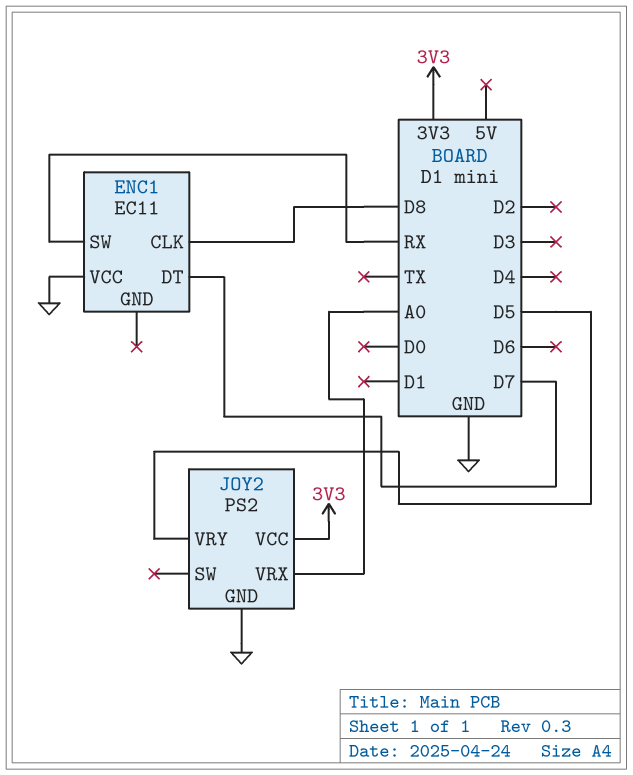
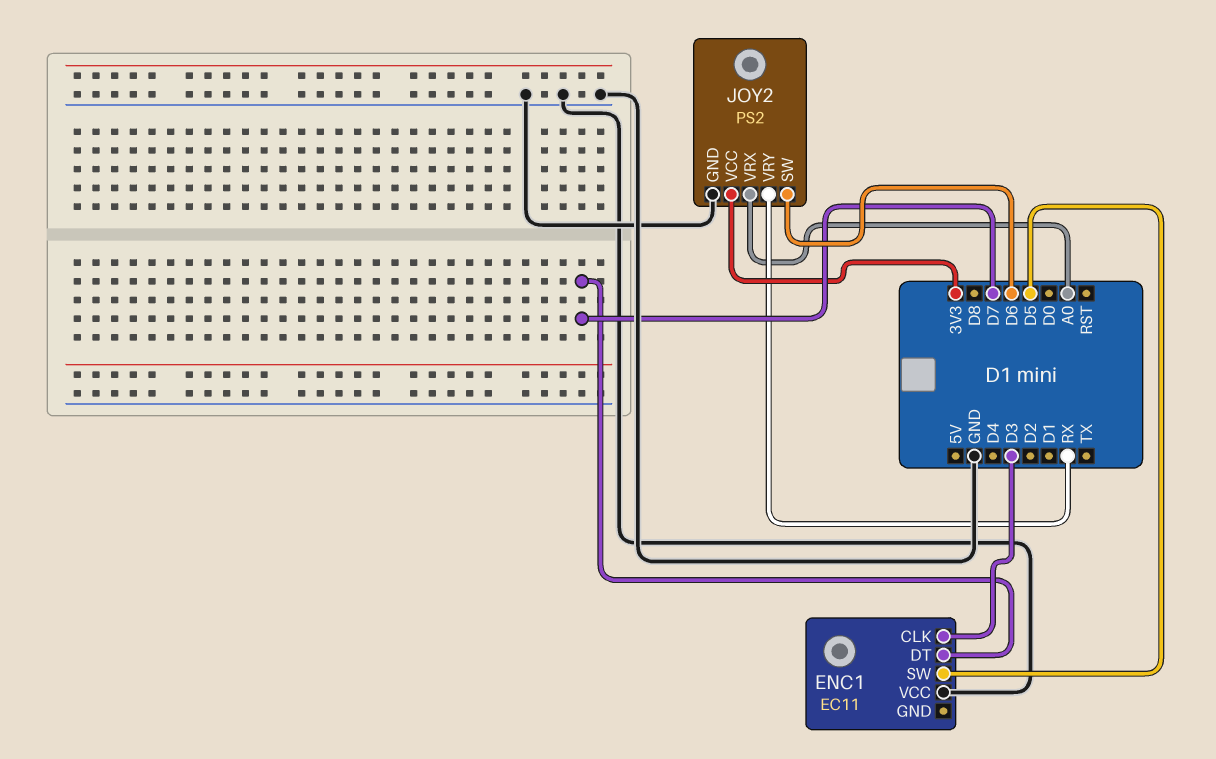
ENC1 pin CLK: D8 -> D3
ENC1 pin SW: RX -> D5
JOY2 pin SW: none -> D6
JOY2 pin VRY: D5 -> RX

